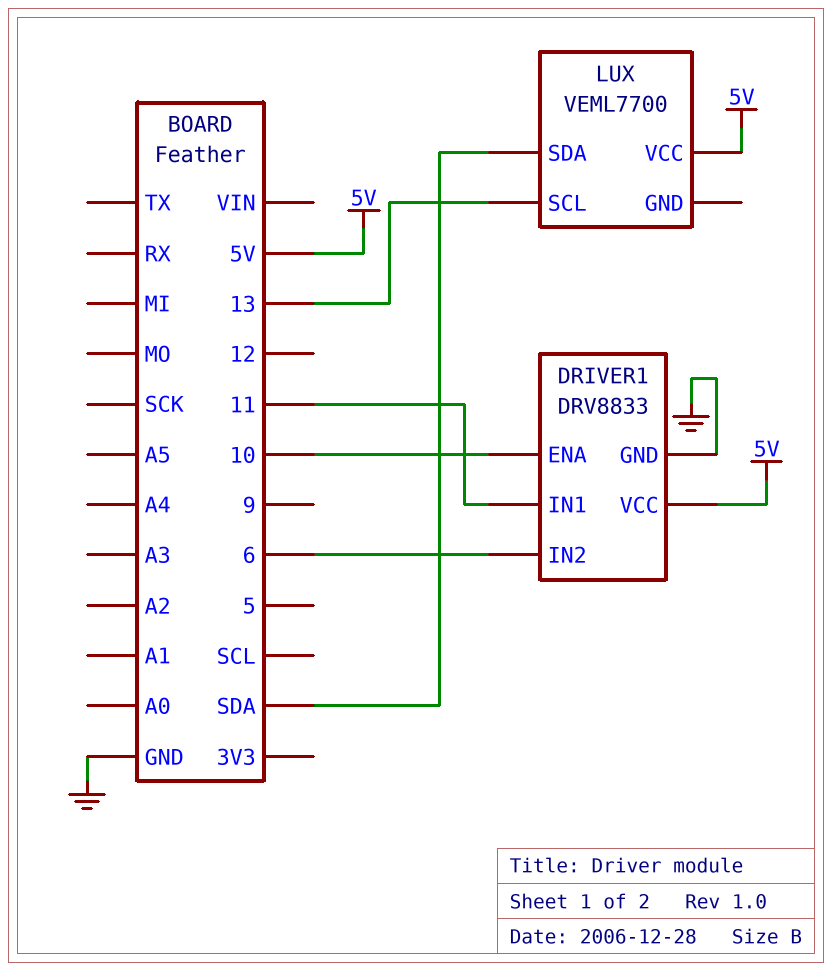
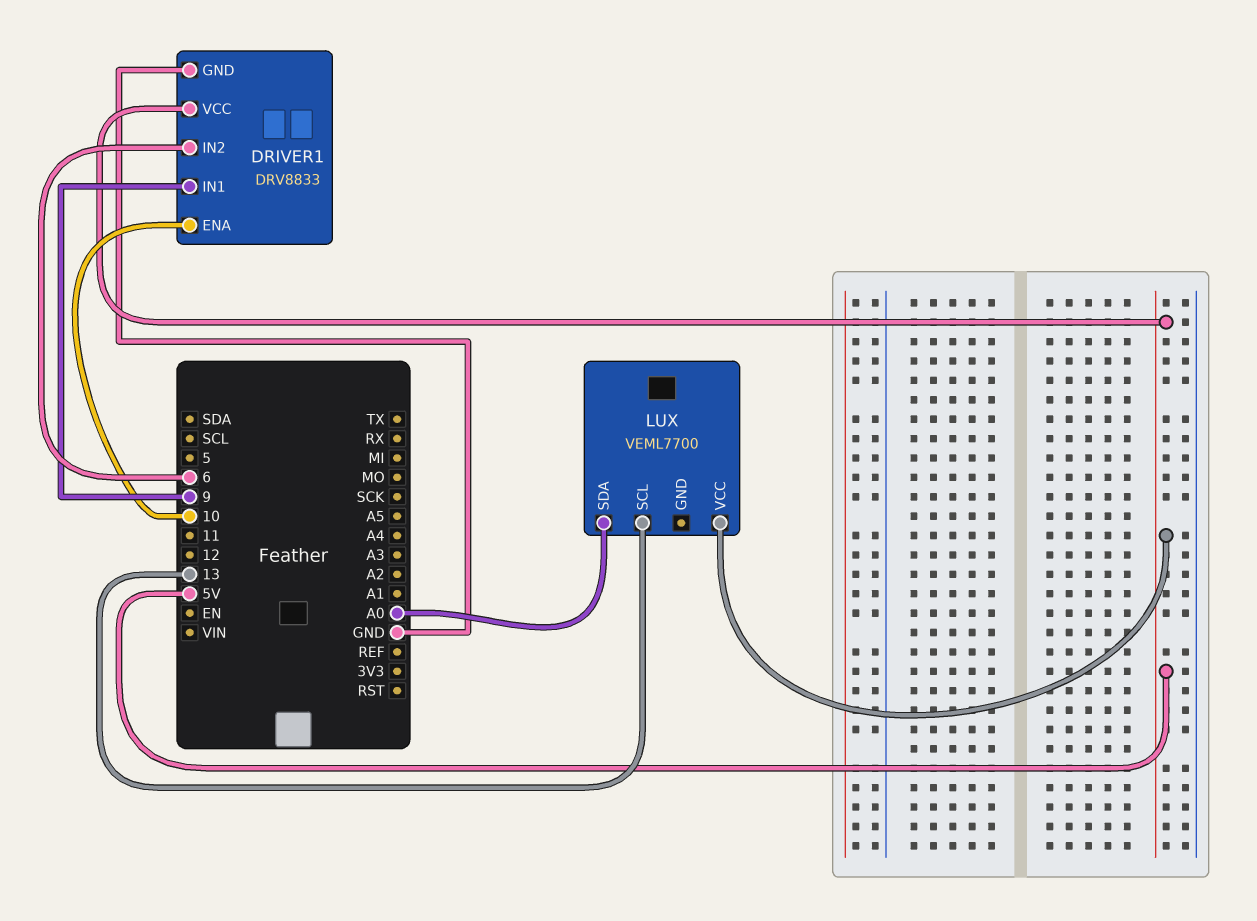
DRIVER1 pin IN1: 11 -> 9
LUX pin SDA: SDA -> A0

